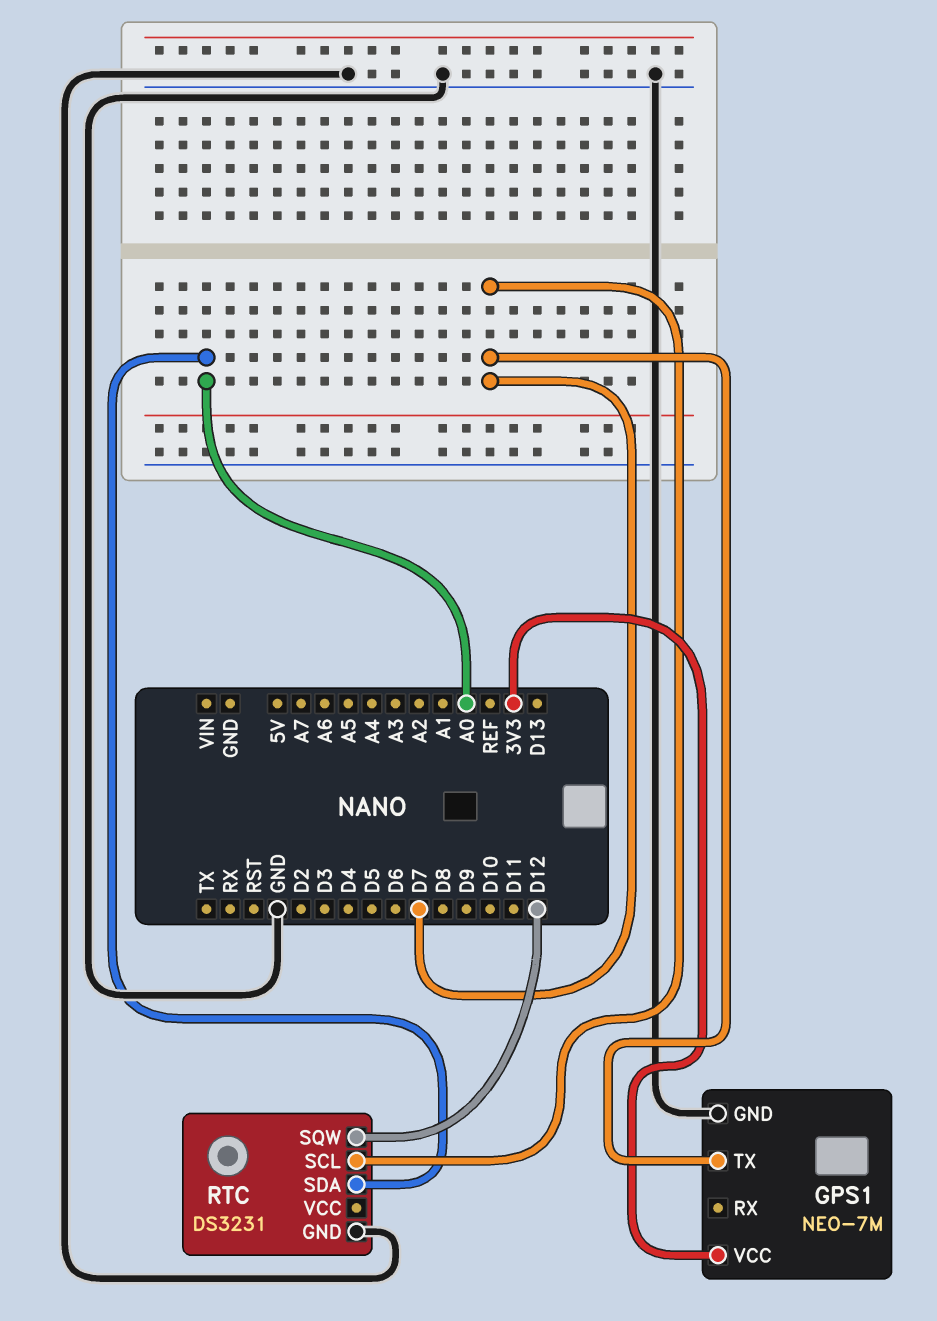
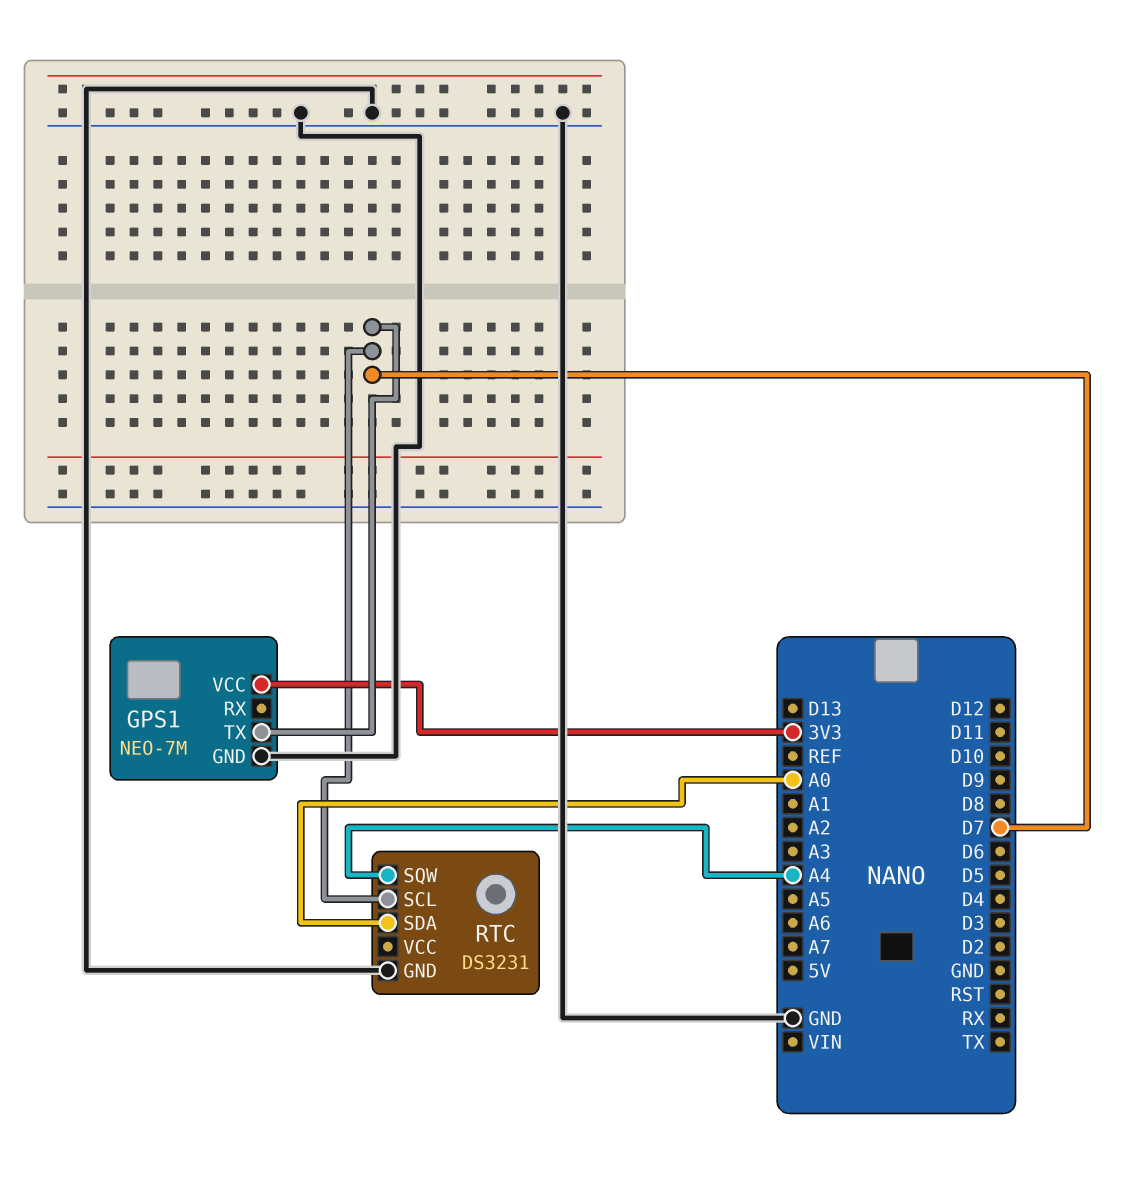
RTC pin SQW: D12 -> A4

